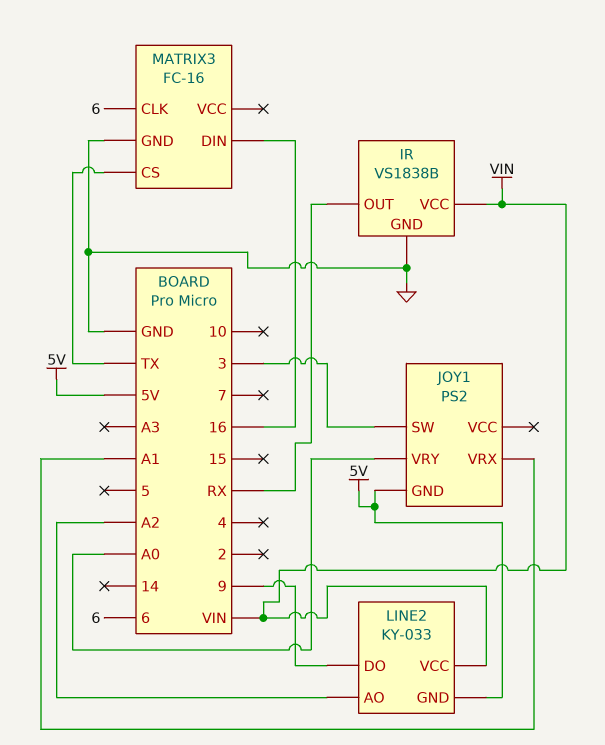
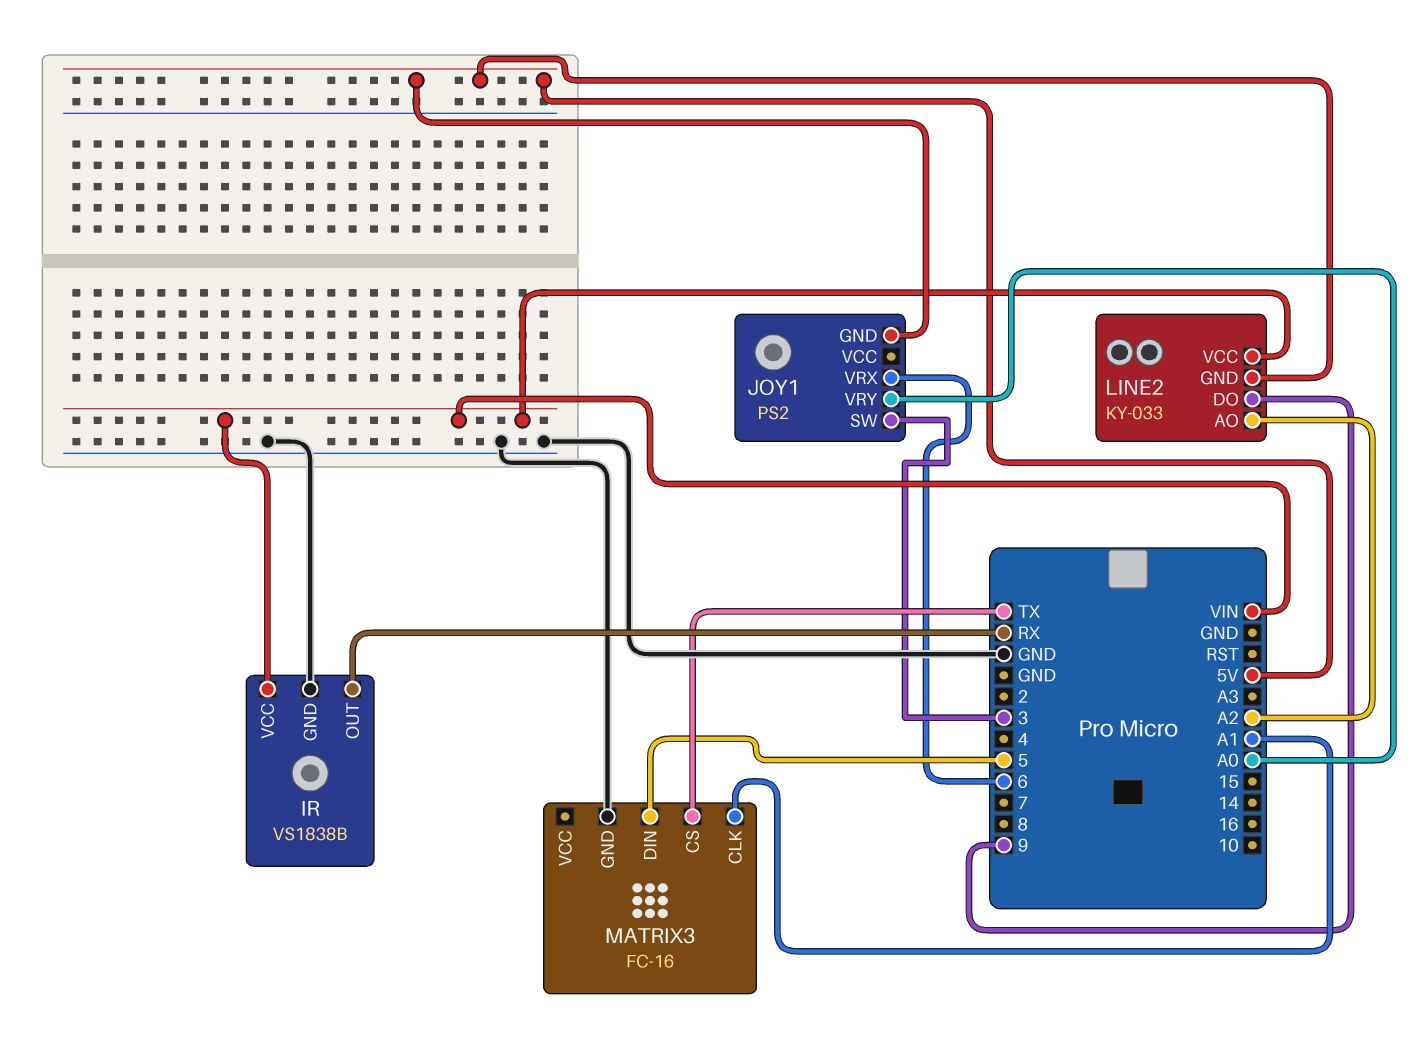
JOY1 pin VRX: A1 -> 6
MATRIX3 pin CLK: 6 -> A1
MATRIX3 pin DIN: 16 -> 5

